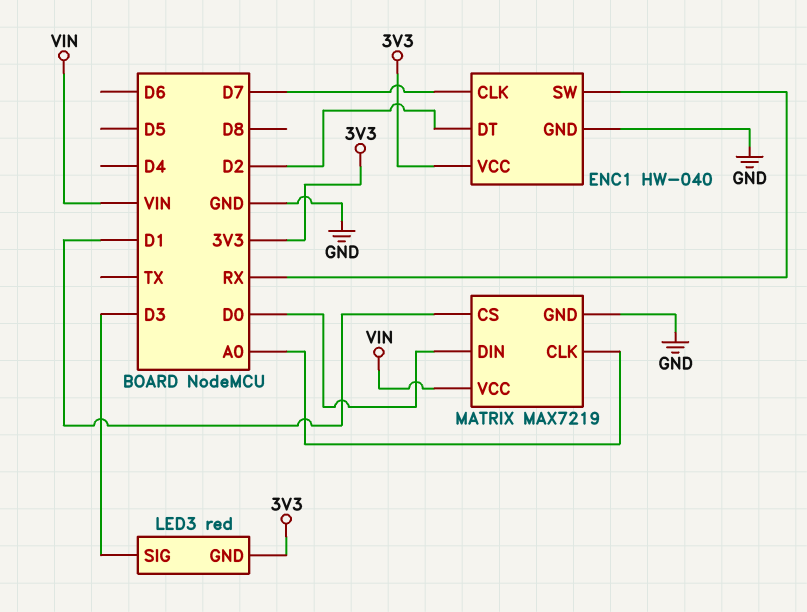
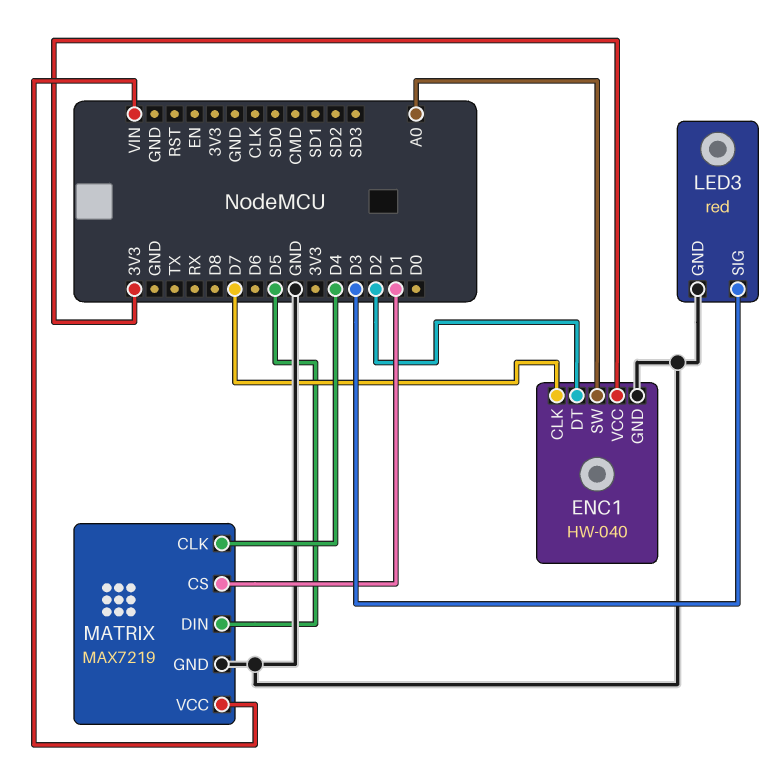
ENC1 pin SW: RX -> A0
LED3 pin GND: 3V3 -> GND
MATRIX pin CLK: A0 -> D4
MATRIX pin DIN: D0 -> D5

